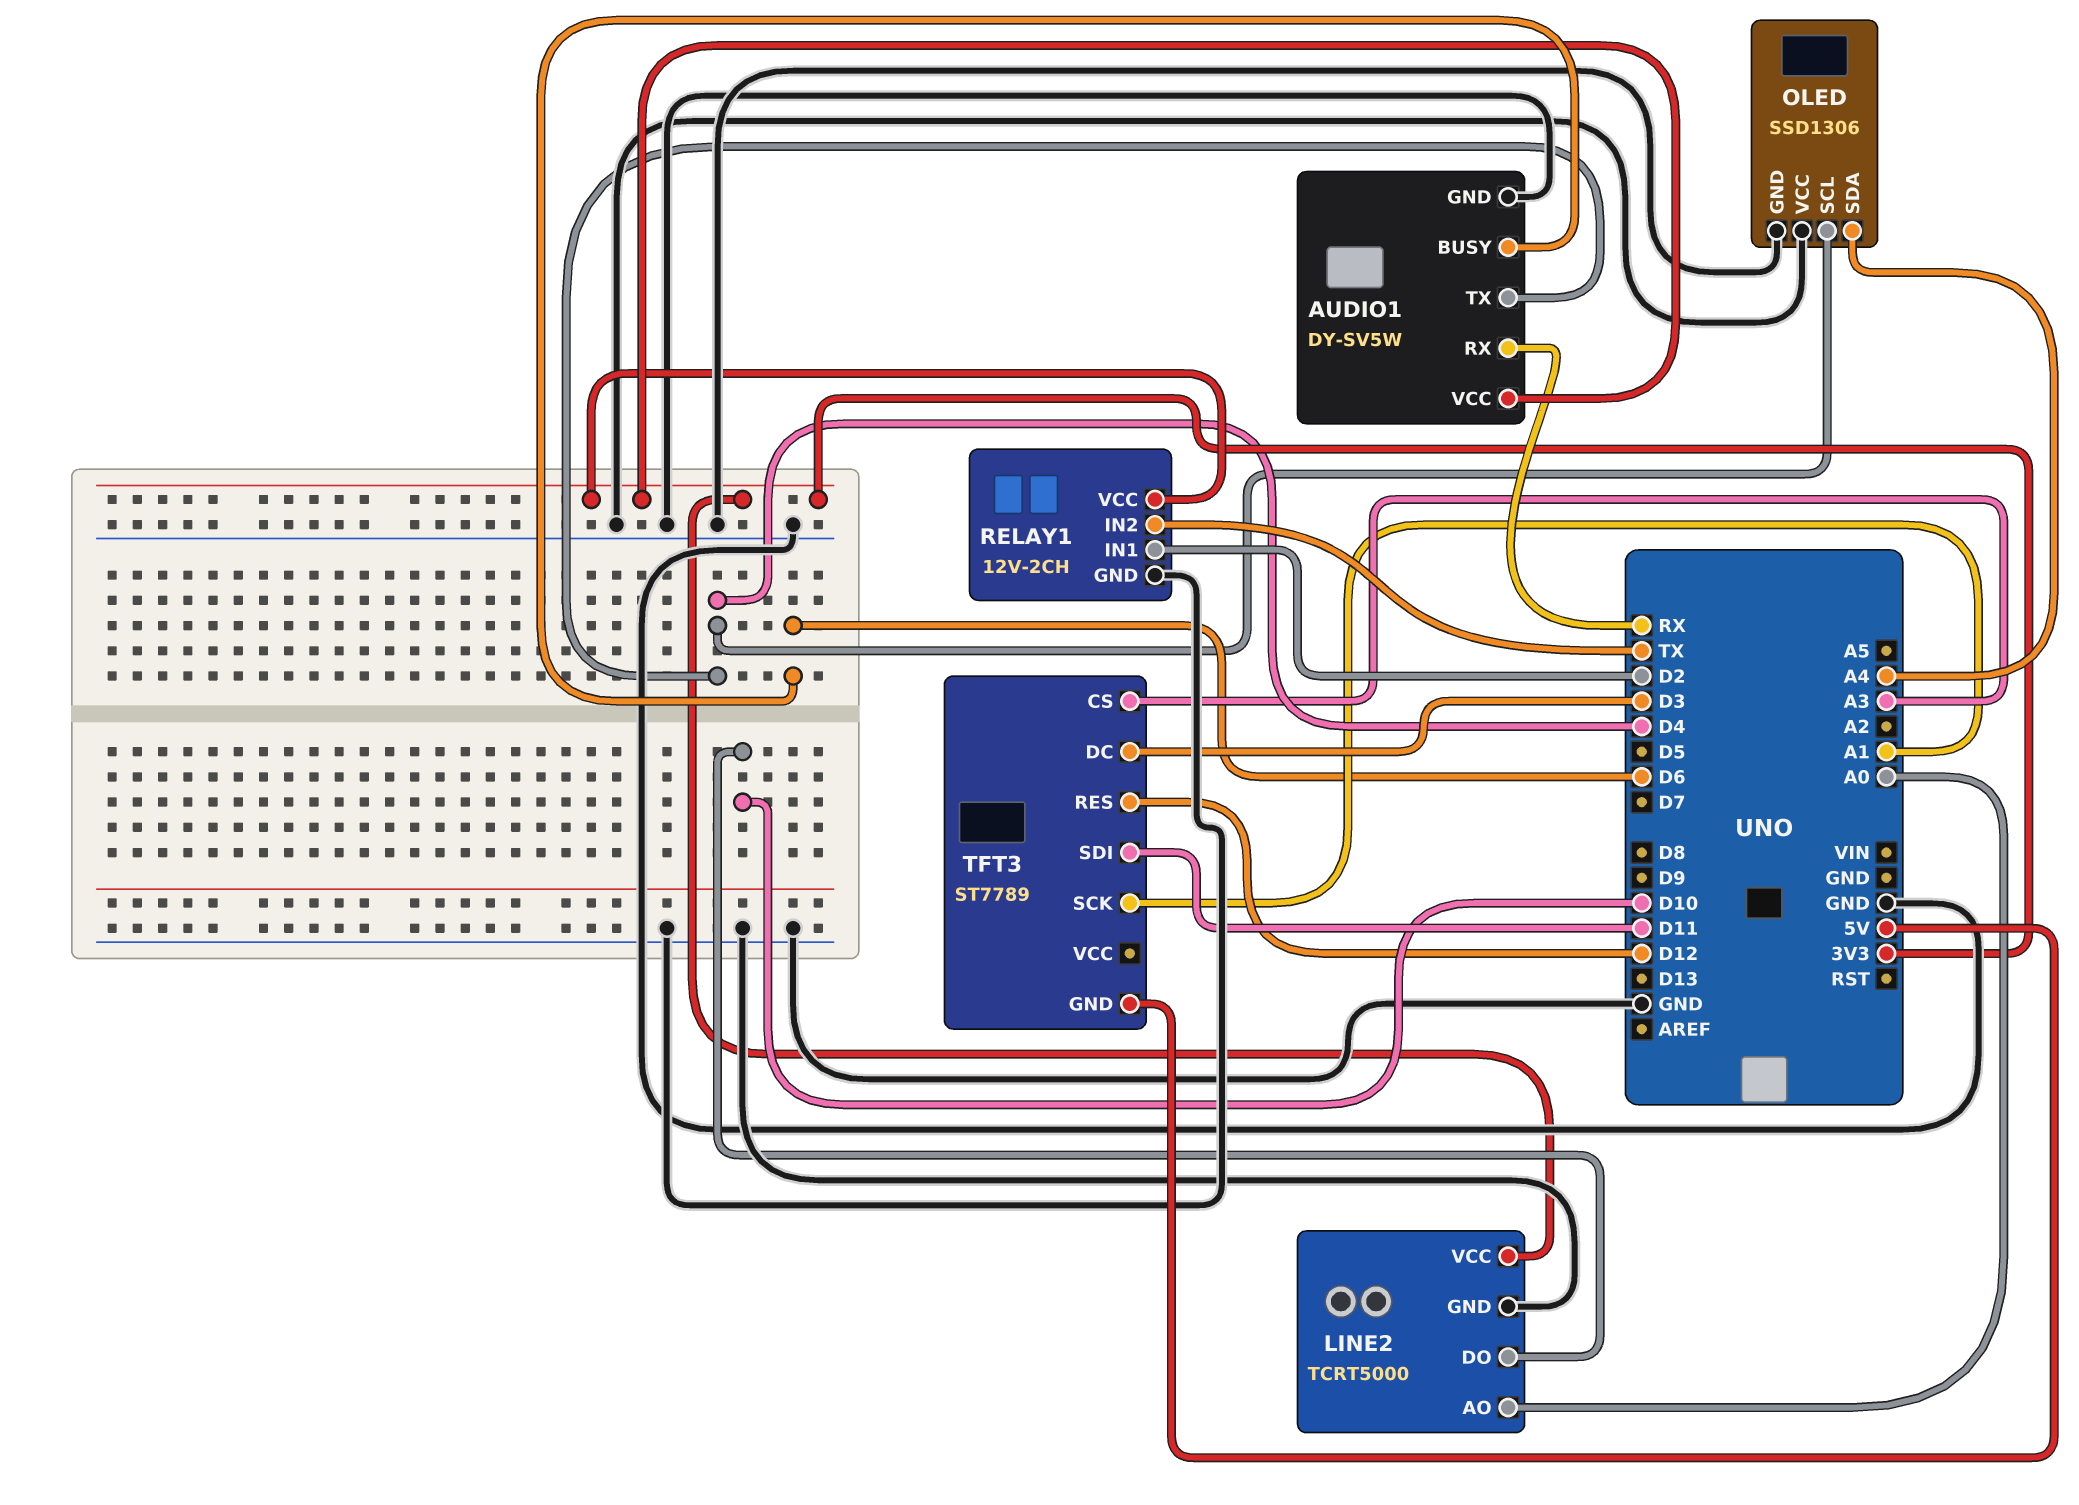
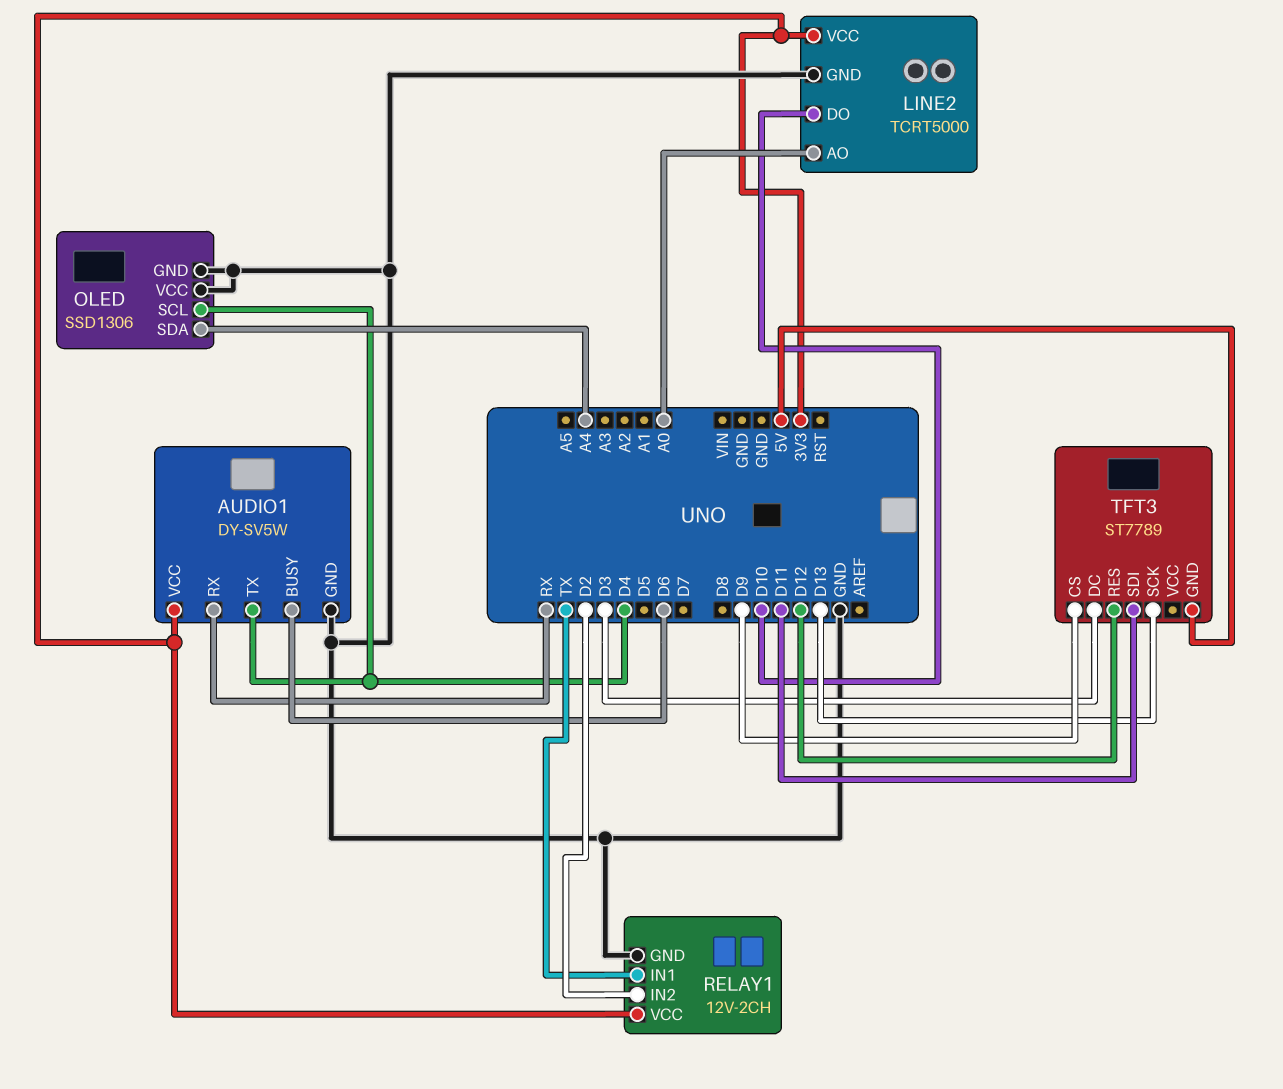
RELAY1 pin IN1: D2 -> TX
RELAY1 pin IN2: TX -> D2
TFT3 pin CS: A3 -> D9
TFT3 pin SCK: A1 -> D13

